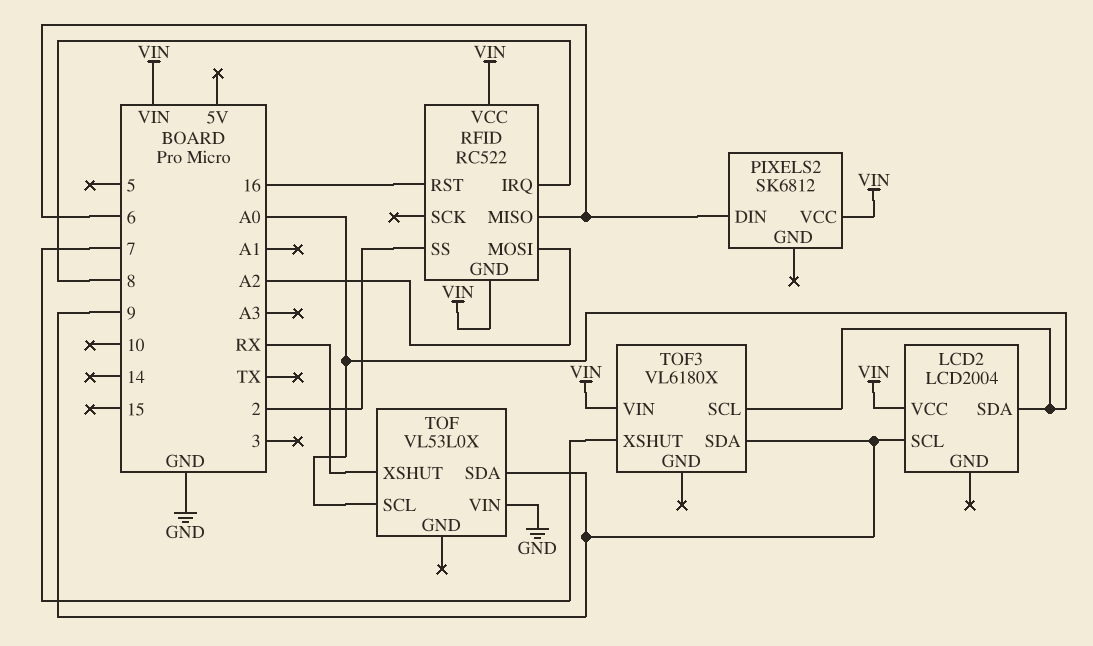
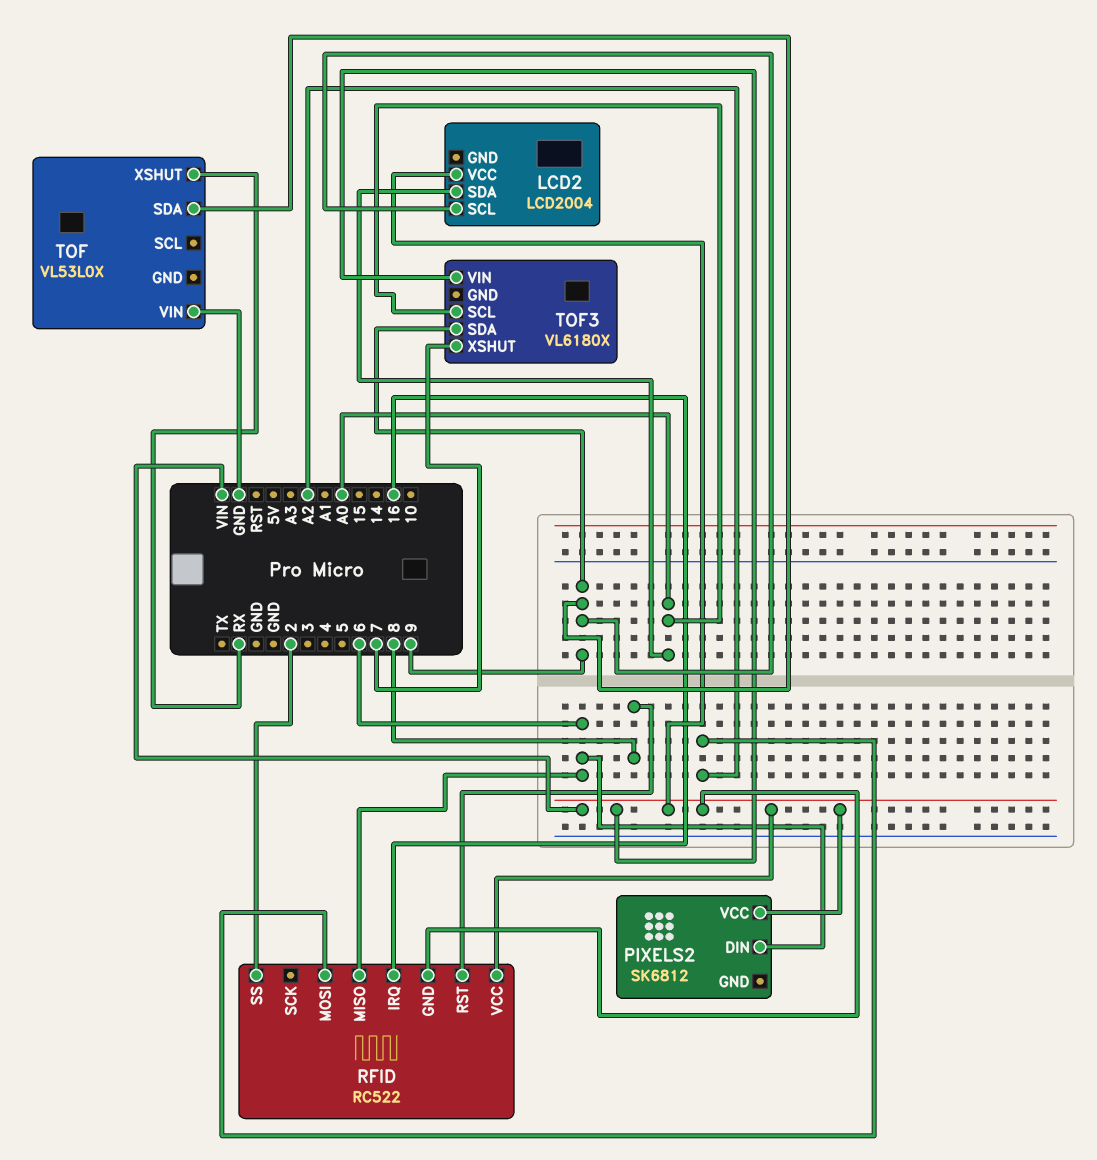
RFID pin IRQ: 8 -> 16
RFID pin RST: 16 -> 8
TOF pin SCL: A0 -> none

